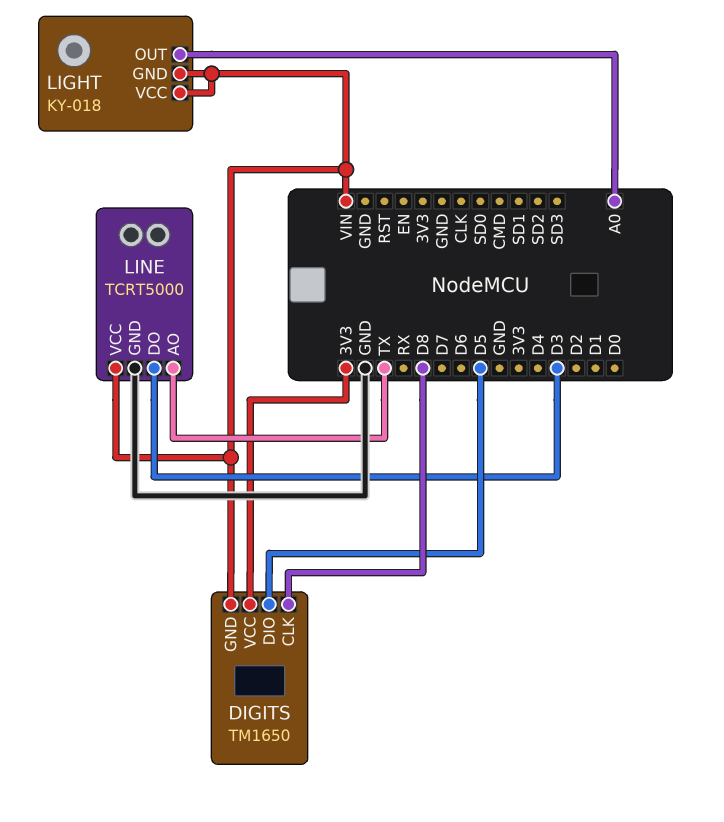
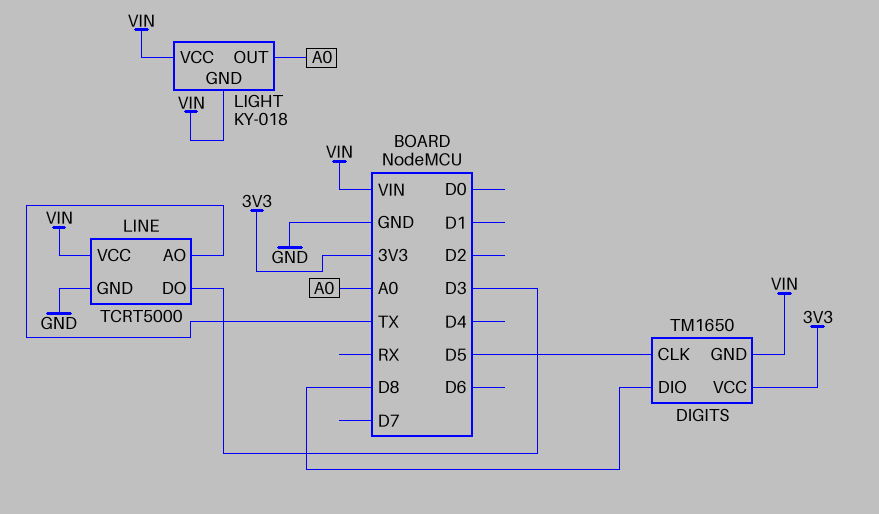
DIGITS pin CLK: D8 -> D5
DIGITS pin DIO: D5 -> D8

